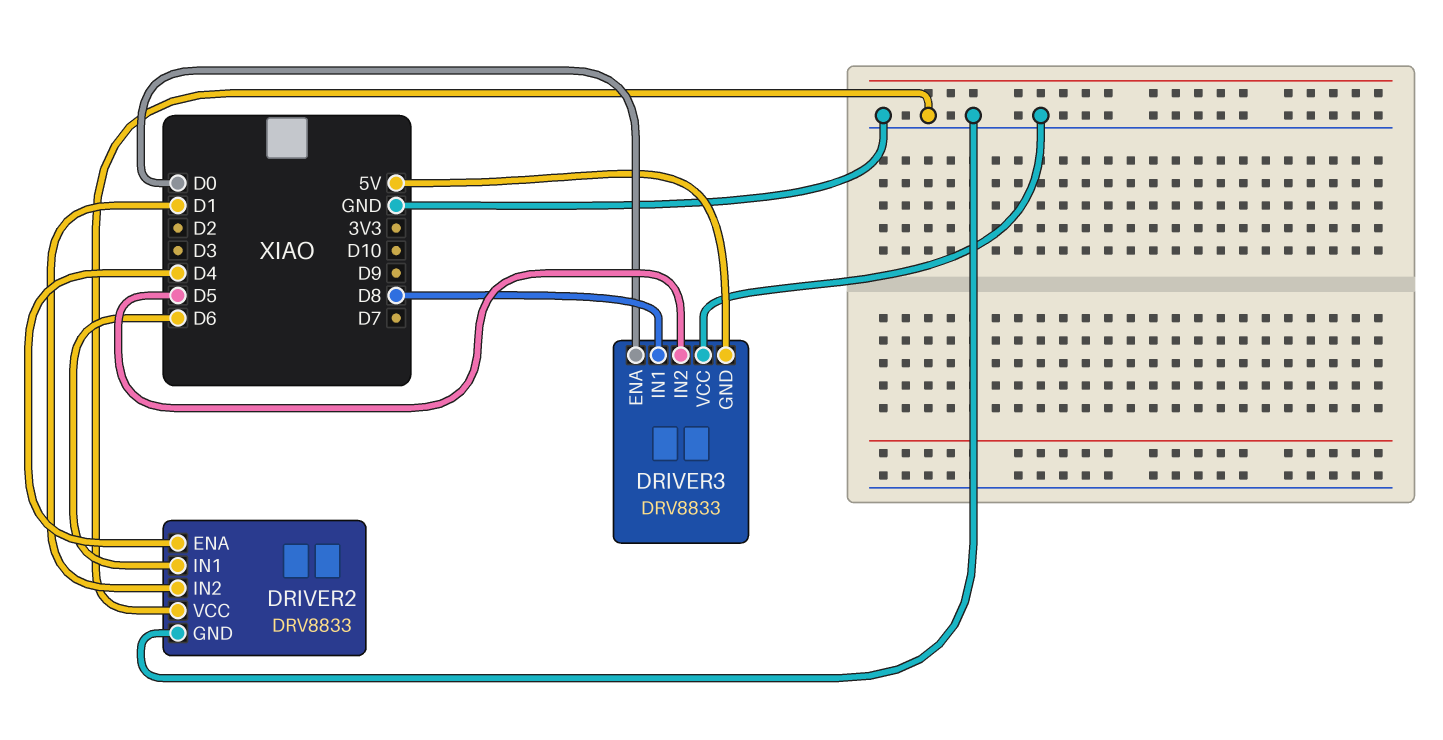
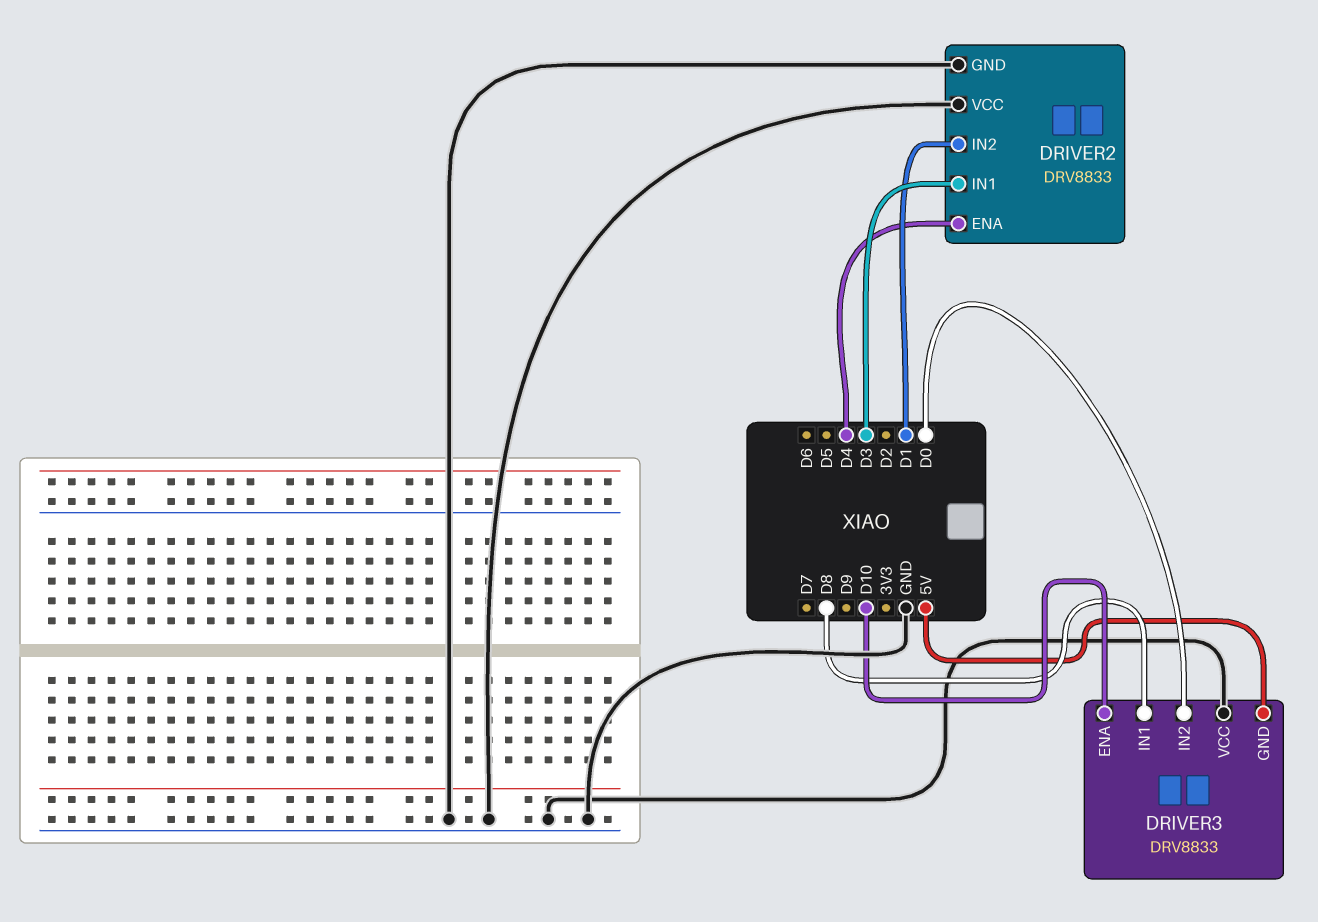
DRIVER2 pin IN1: D6 -> D3
DRIVER3 pin ENA: D0 -> D10
DRIVER3 pin IN2: D5 -> D0

